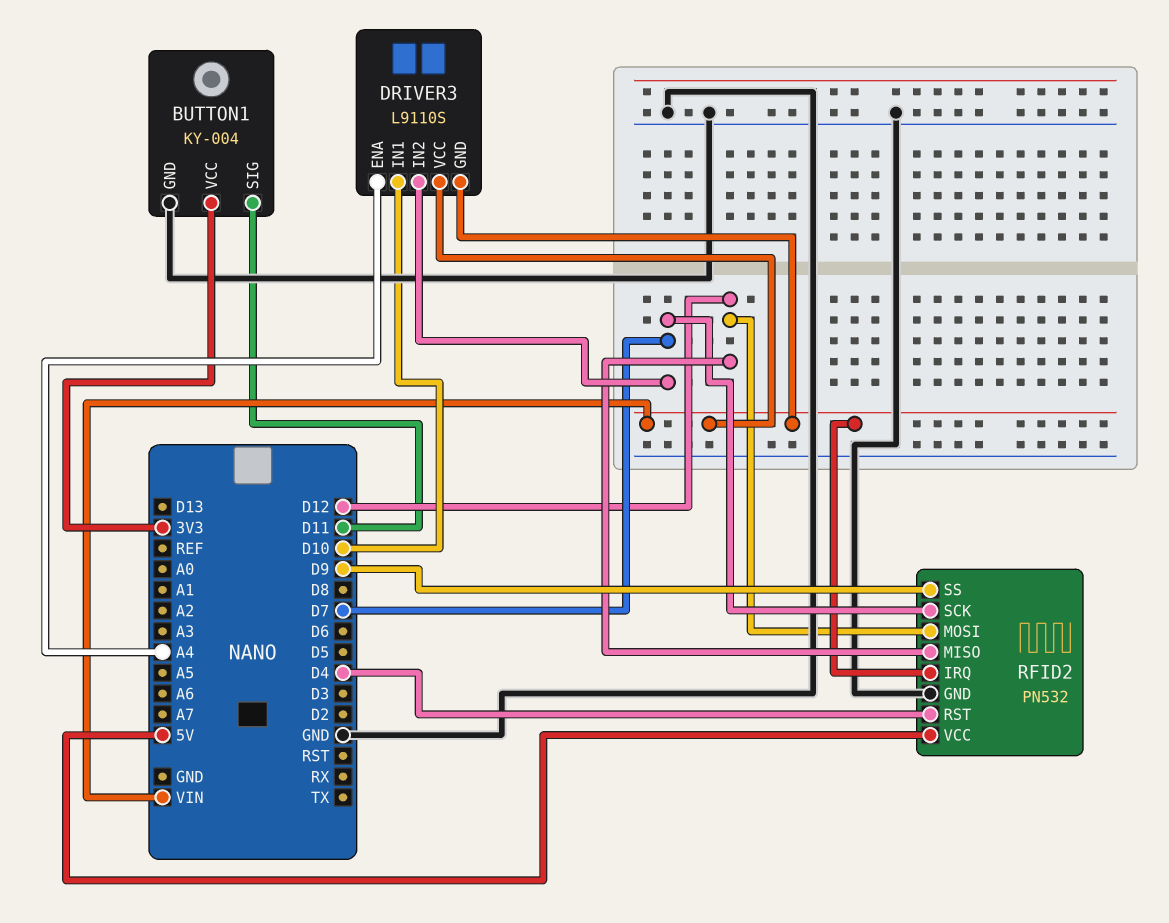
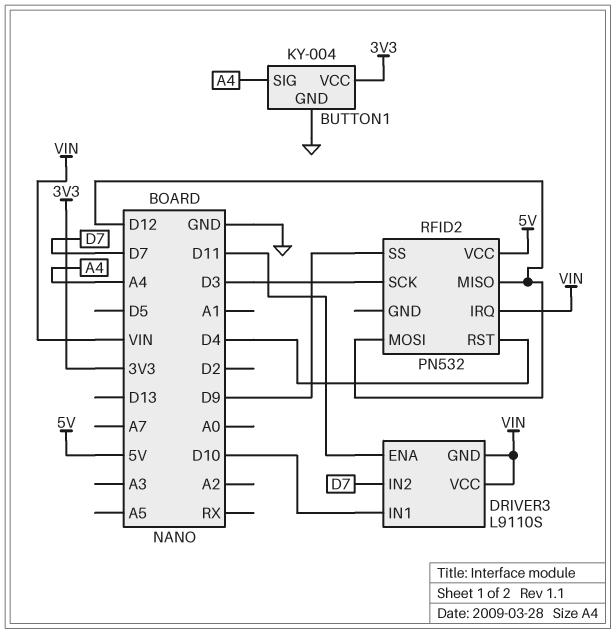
BUTTON1 pin SIG: D11 -> A4
DRIVER3 pin ENA: A4 -> D11
RFID2 pin GND: GND -> none
RFID2 pin SCK: D7 -> D3

